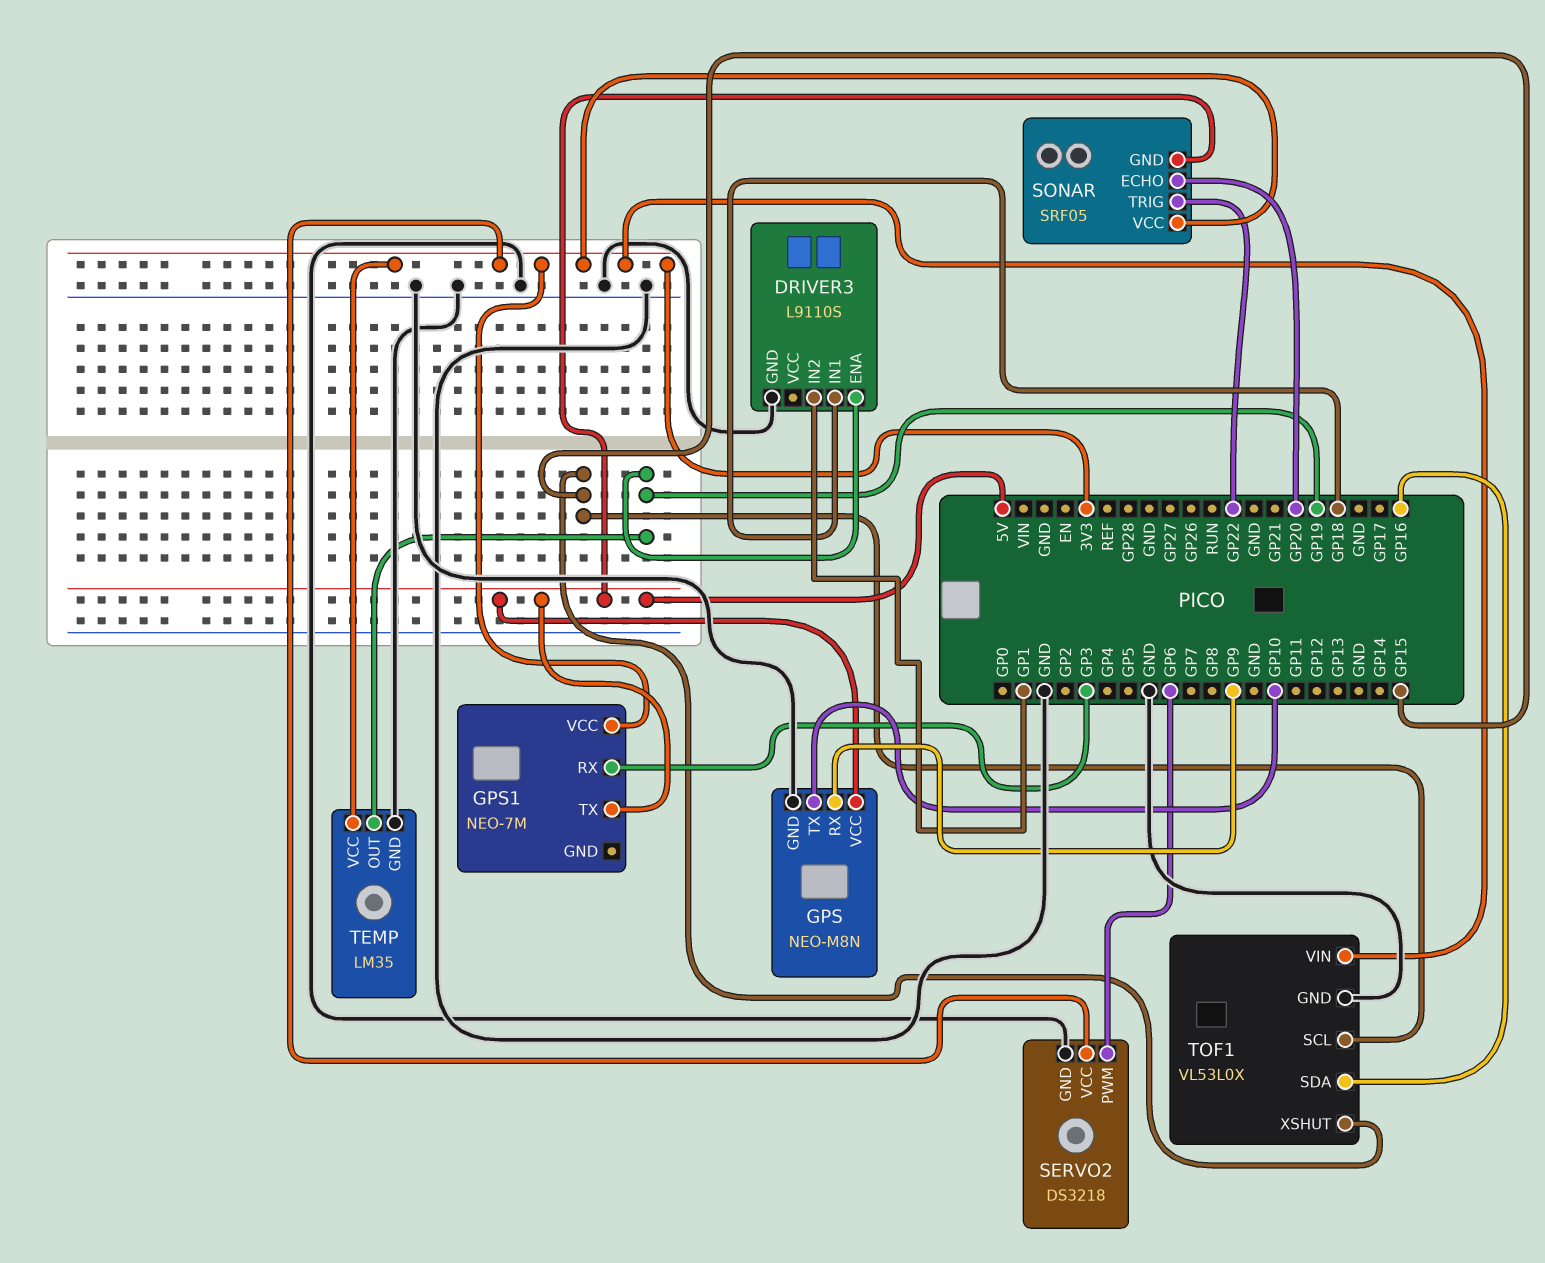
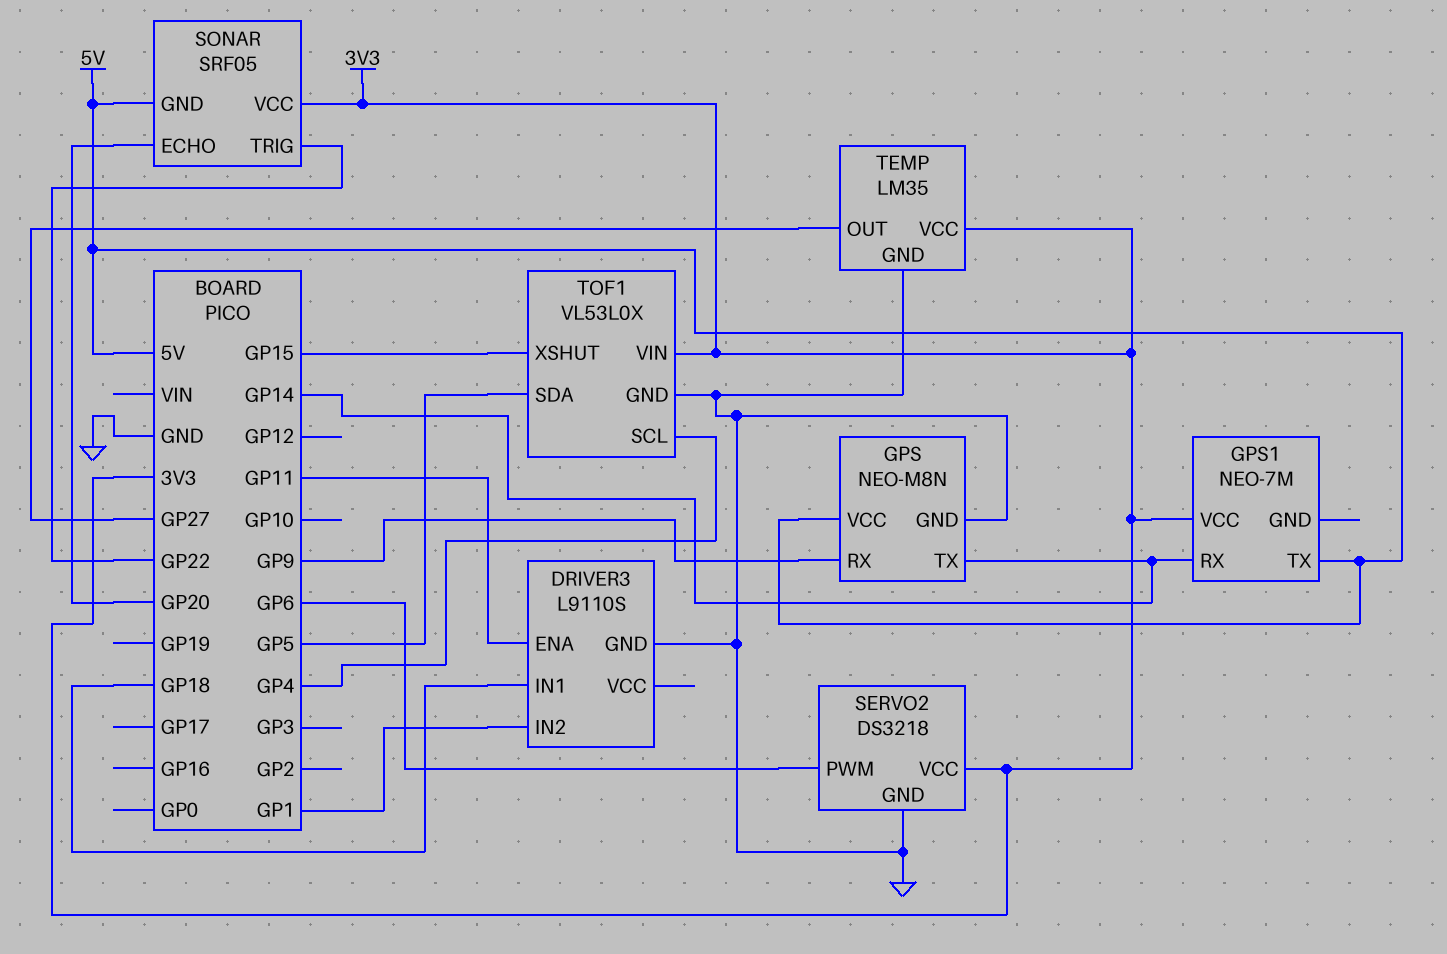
DRIVER3 pin ENA: GP19 -> GP11
GPS pin TX: GP10 -> GP14
GPS1 pin RX: GP3 -> GP14
TEMP pin OUT: GP19 -> GP27
TOF1 pin SCL: GP15 -> GP4
TOF1 pin SDA: GP16 -> GP5

